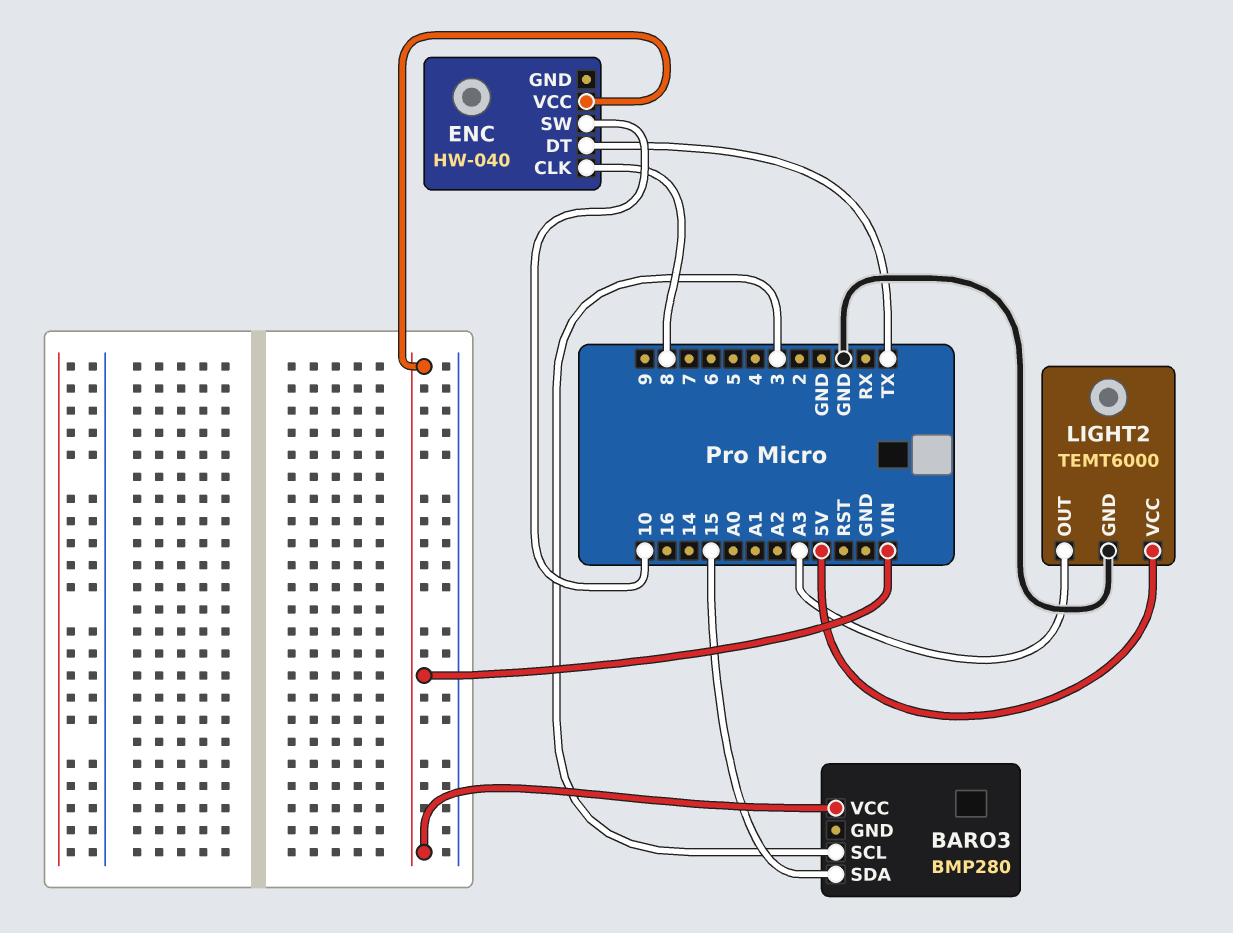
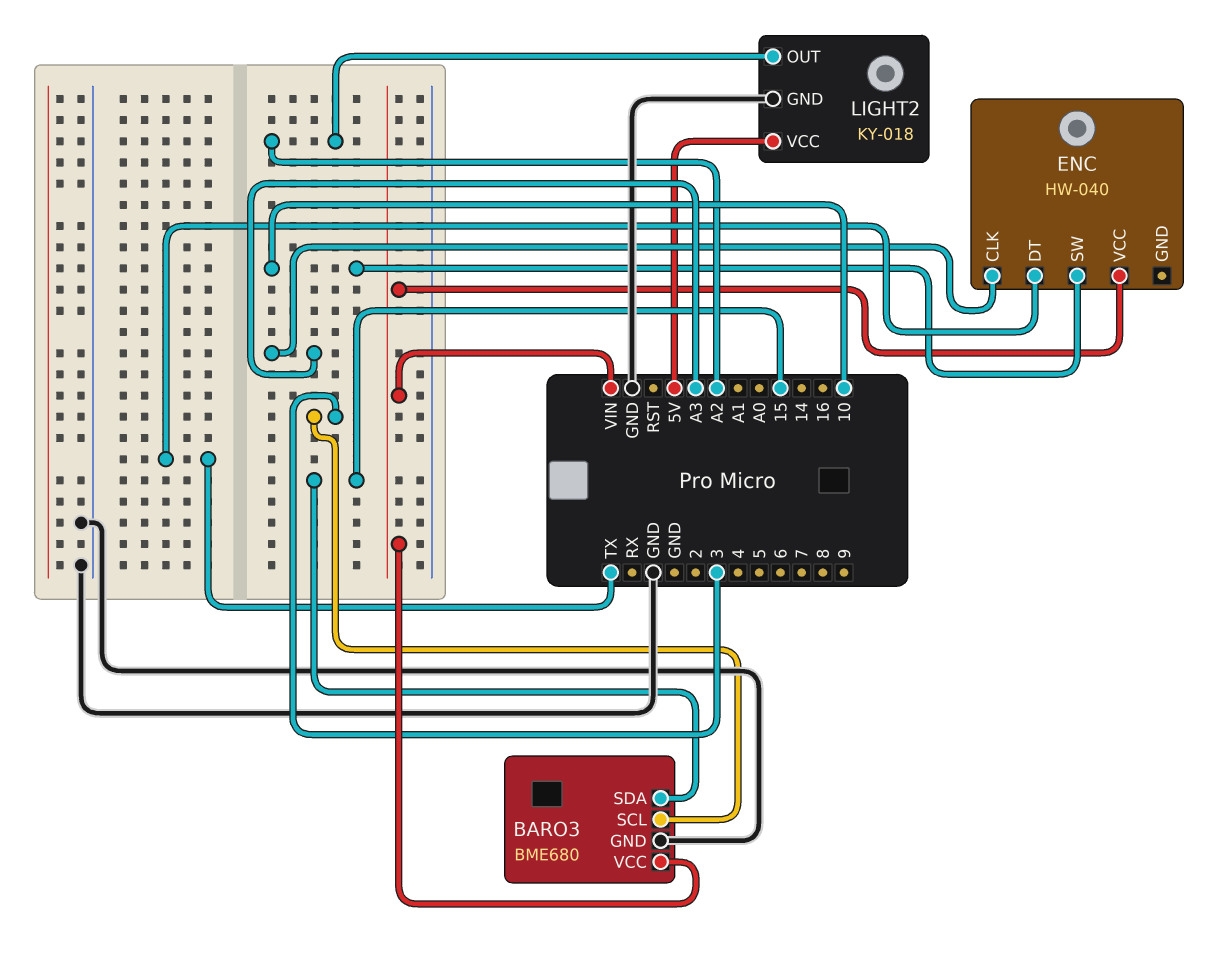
BARO3: BMP280 -> BME680
BARO3 pin GND: none -> GND
ENC pin CLK: 8 -> A3
LIGHT2: TEMT6000 -> KY-018
LIGHT2 pin OUT: A3 -> A2

